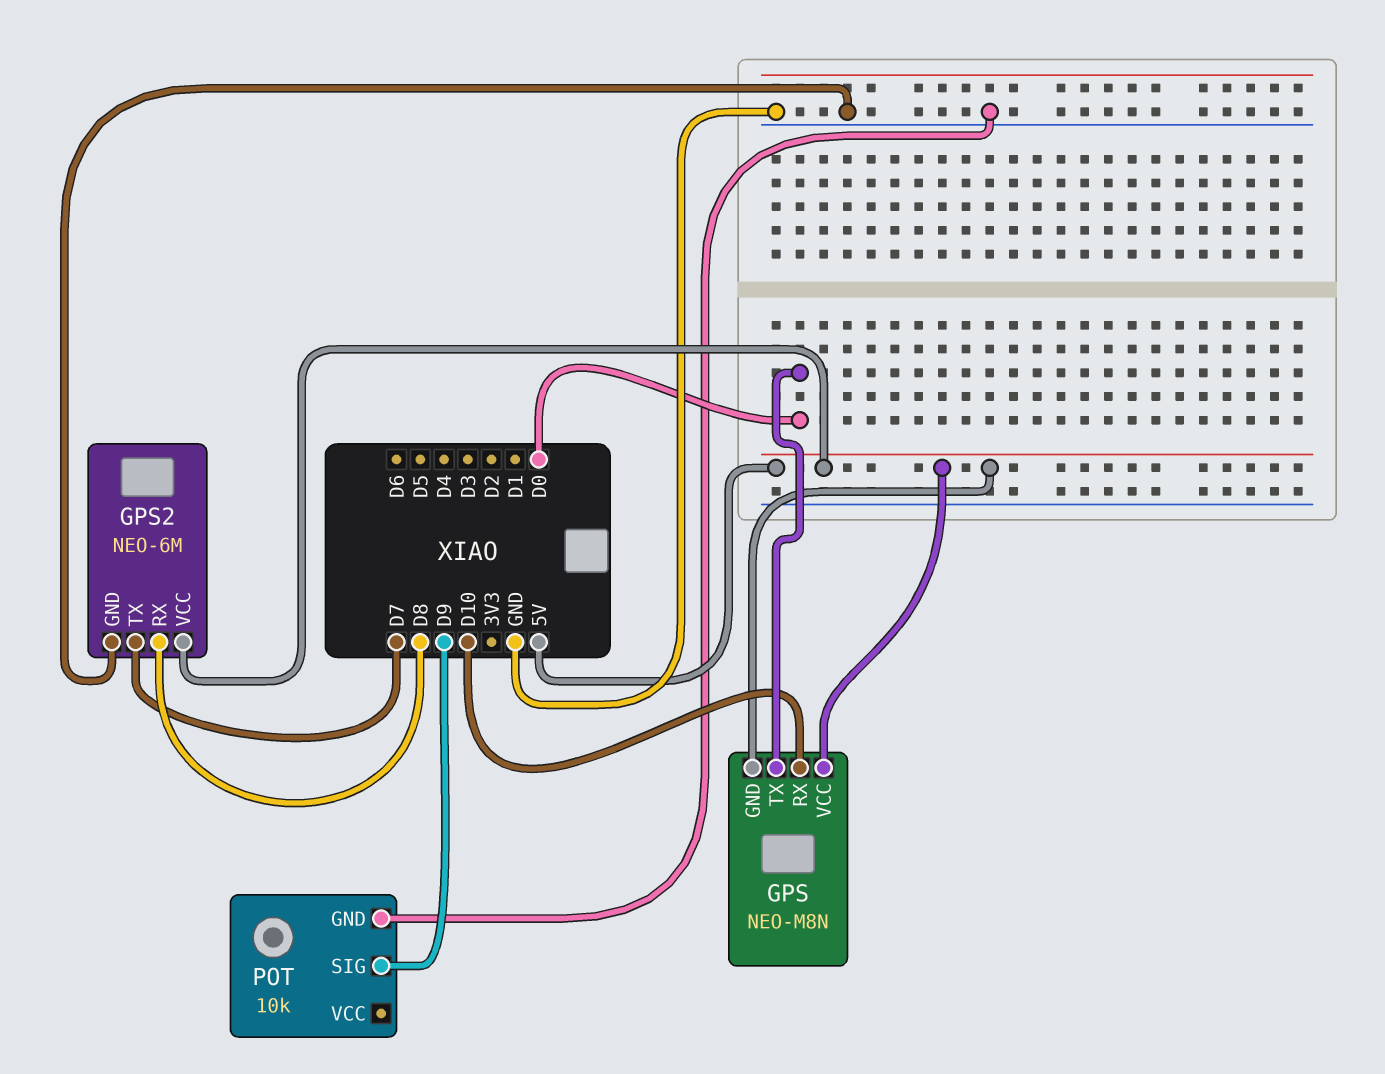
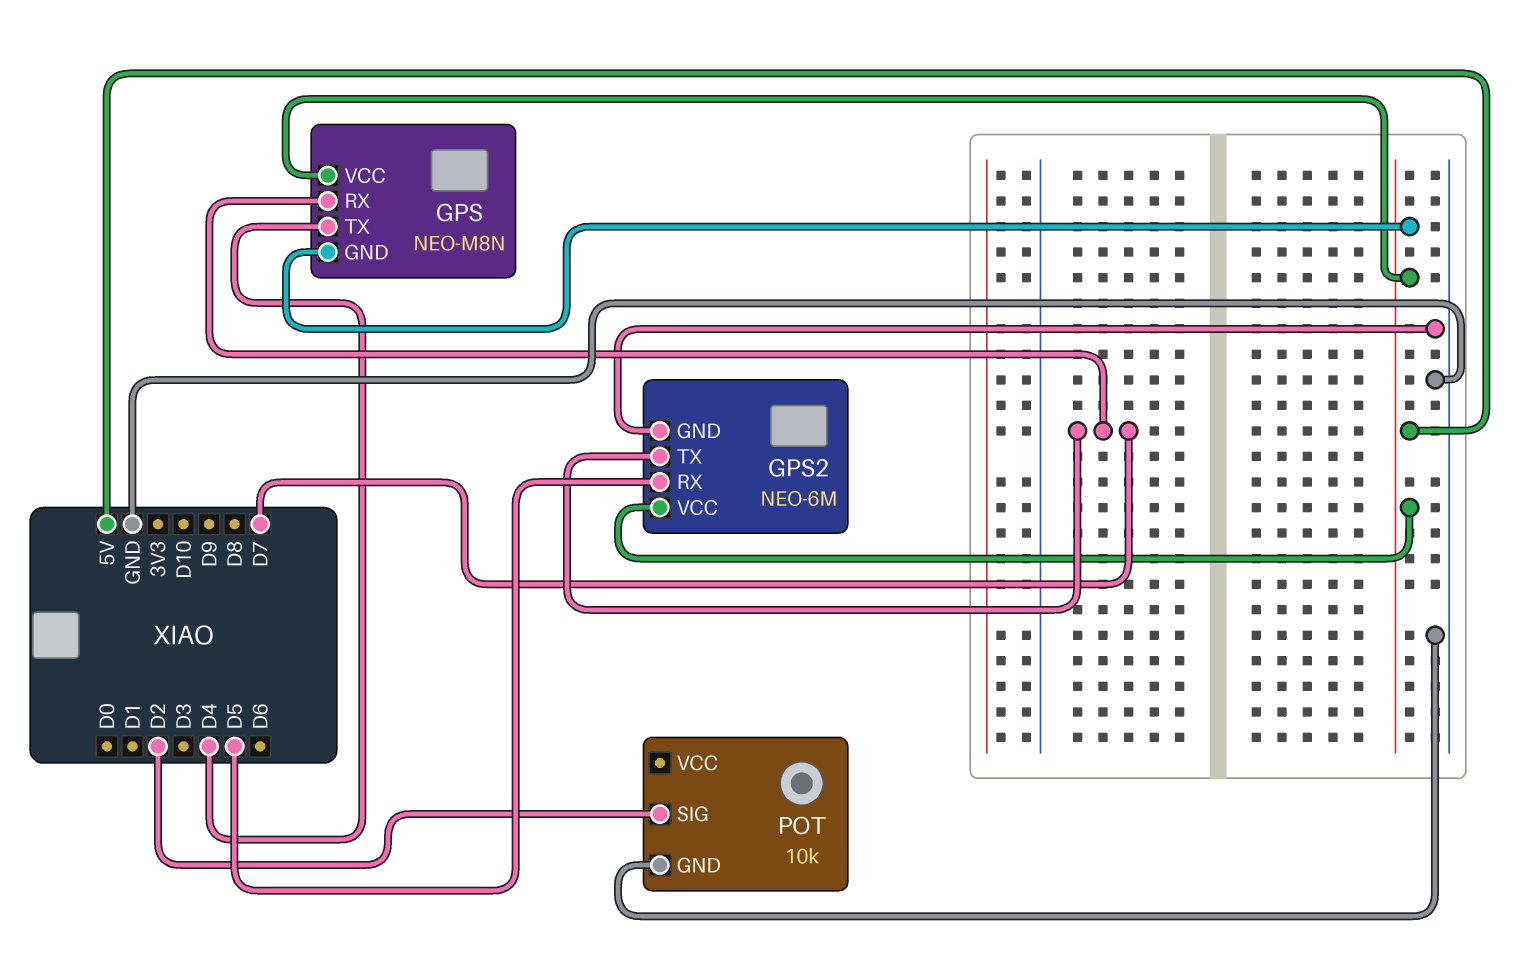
GPS pin RX: D10 -> D7
GPS pin TX: D0 -> D4
GPS2 pin RX: D8 -> D5
POT pin SIG: D9 -> D2

